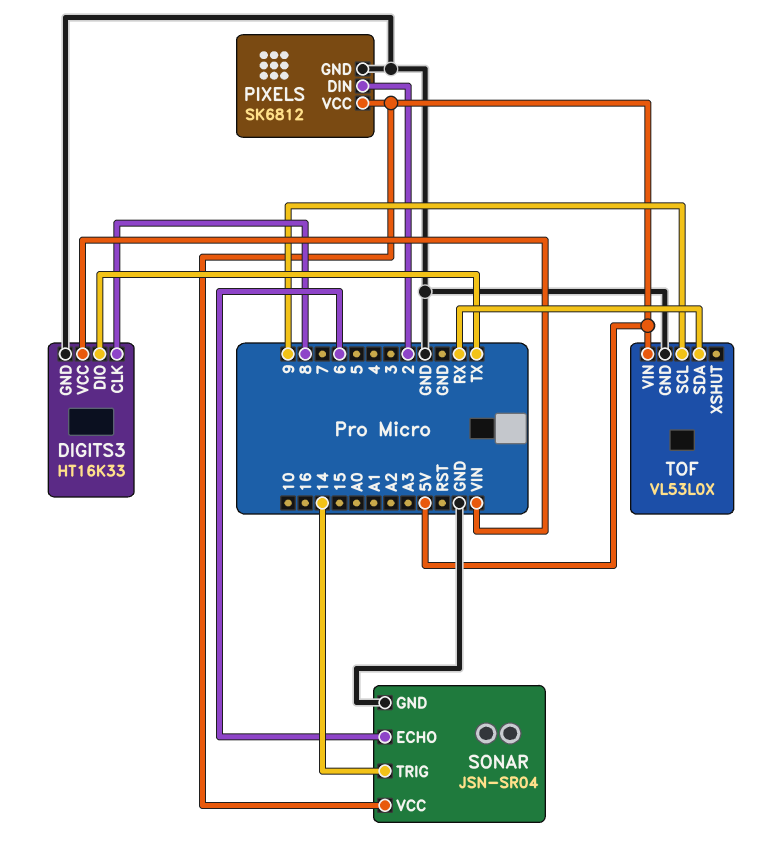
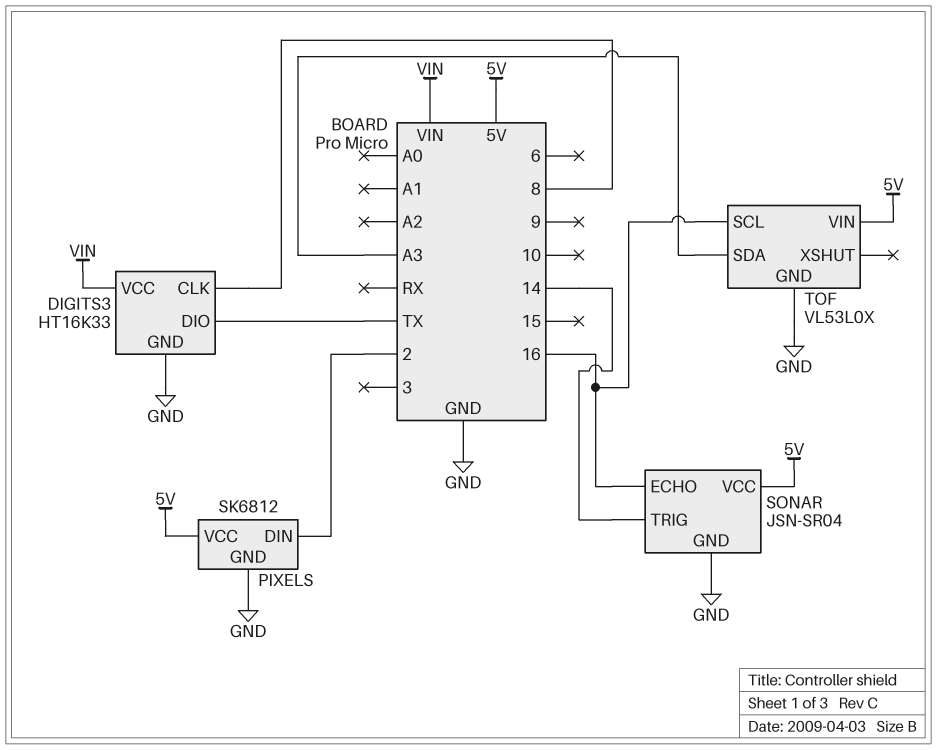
SONAR pin ECHO: 6 -> 16
TOF pin SCL: 9 -> 16
TOF pin SDA: RX -> A3

